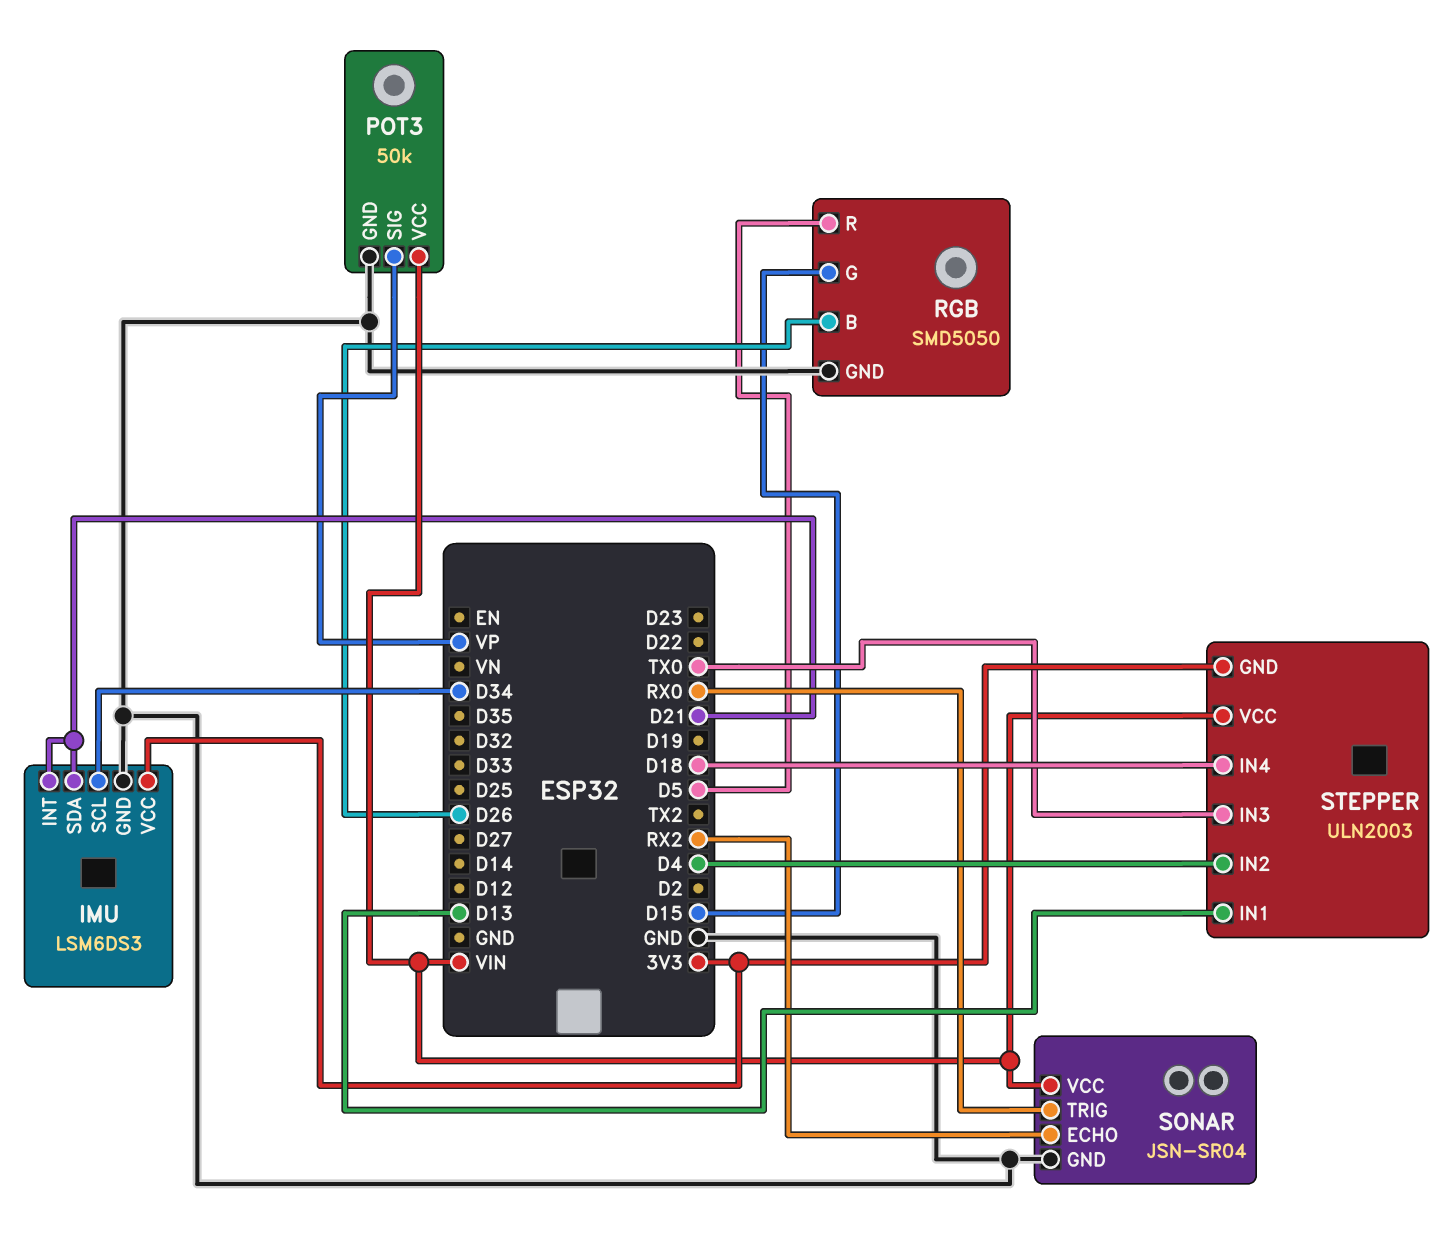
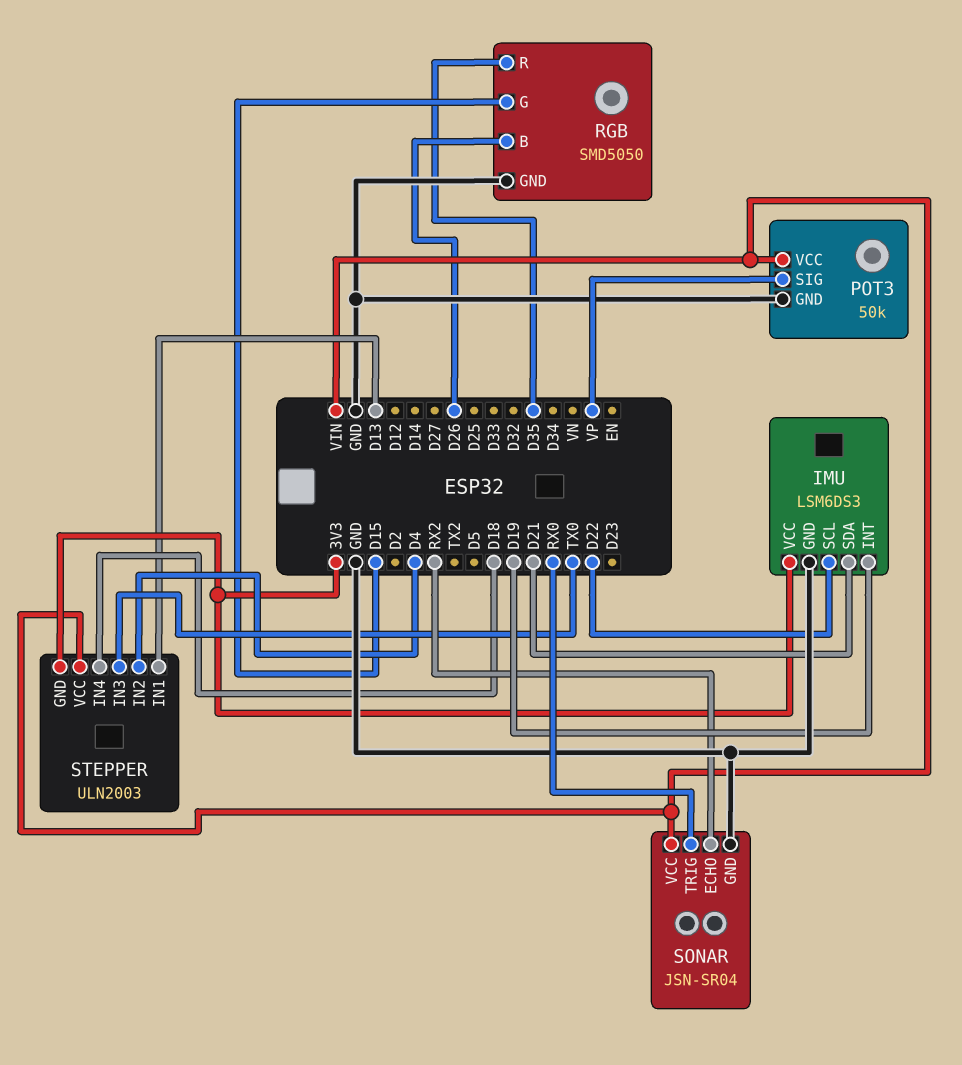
IMU pin INT: D21 -> D19
IMU pin SCL: D34 -> D22
RGB pin R: D5 -> D35

